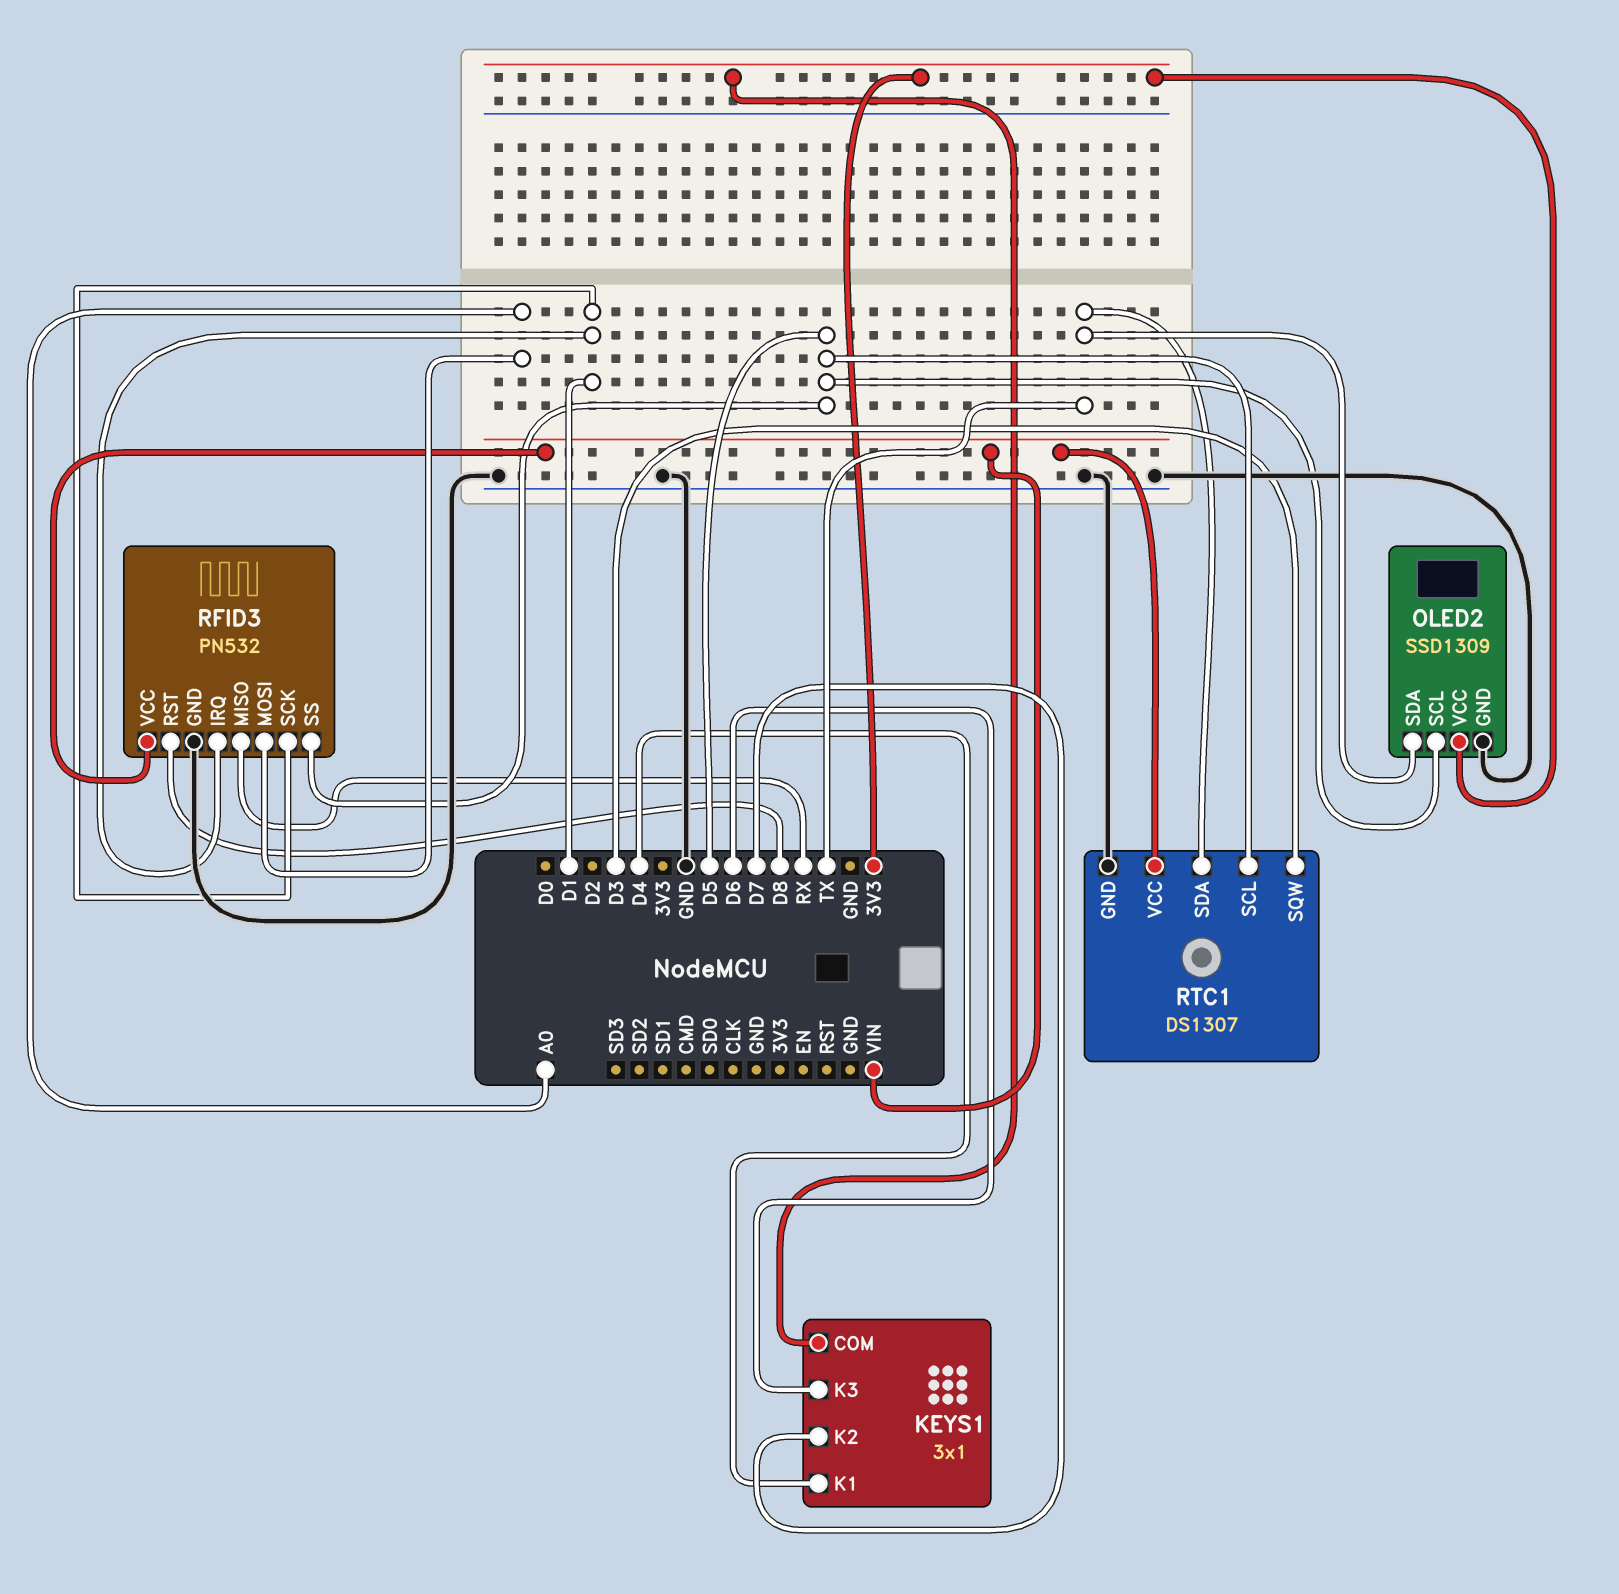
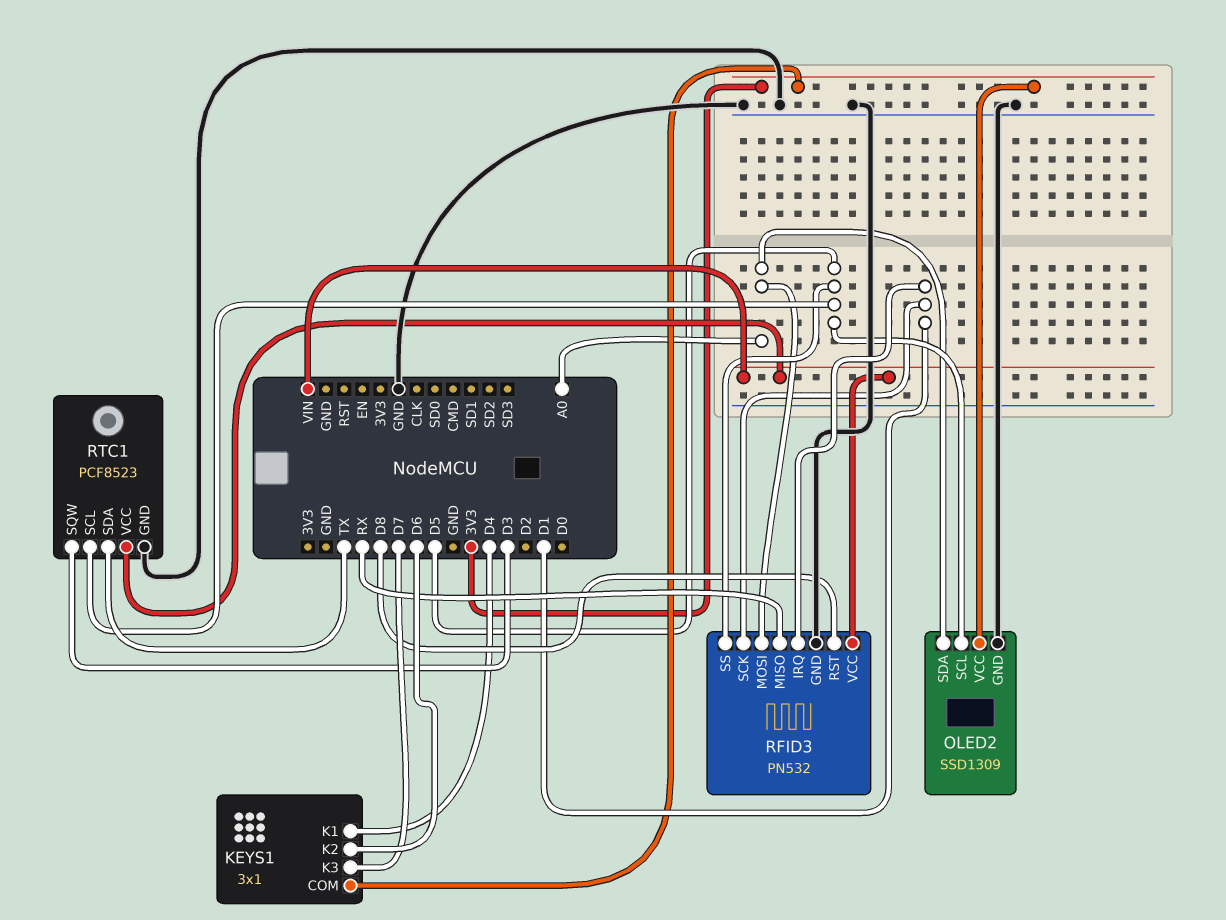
KEYS1 pin K2: D7 -> D6
KEYS1 pin K3: D6 -> D7
OLED2 pin SDA: TX -> A0
RTC1: DS1307 -> PCF8523

